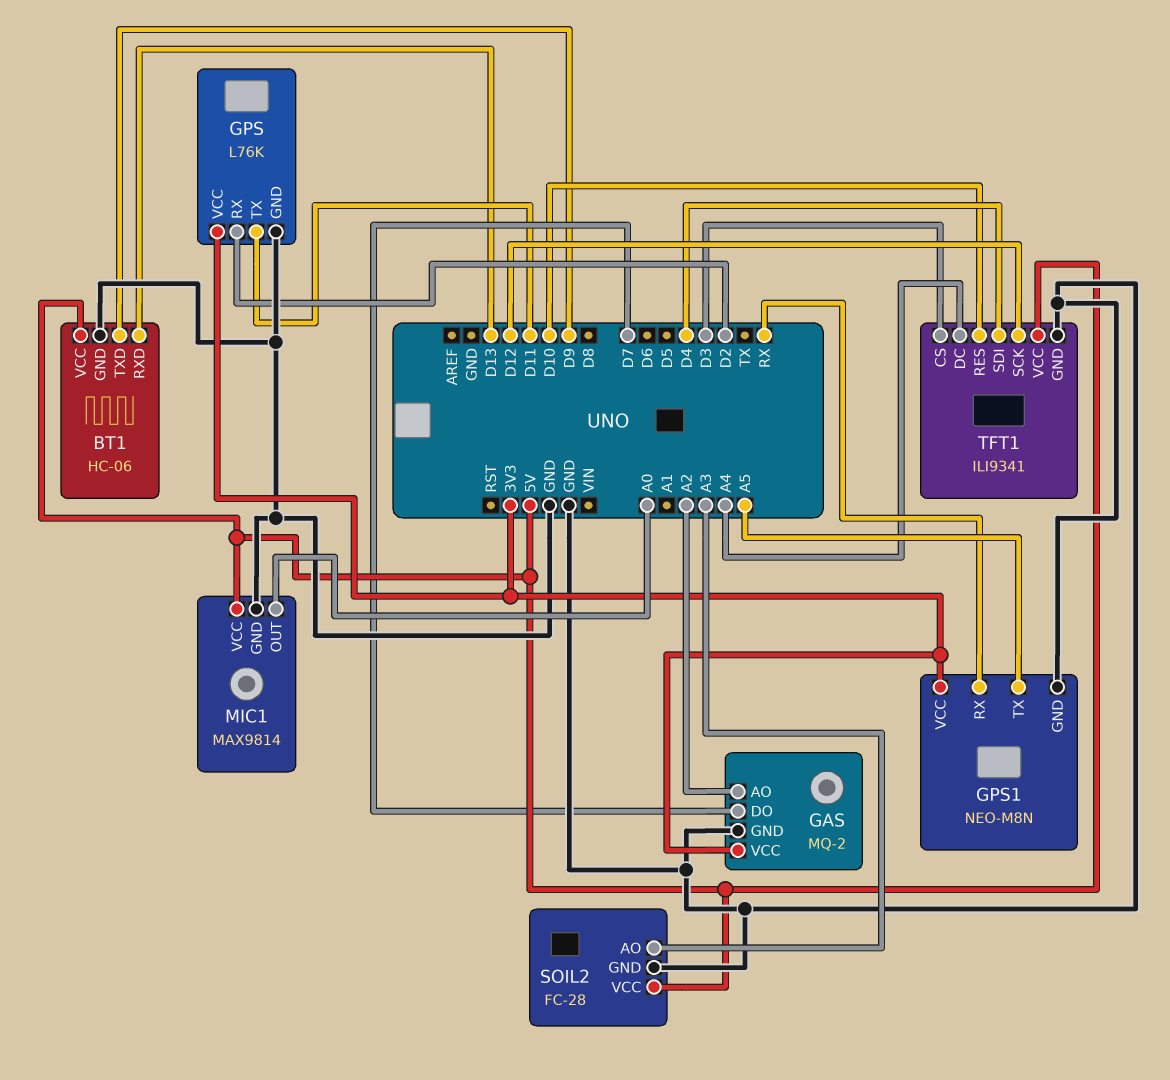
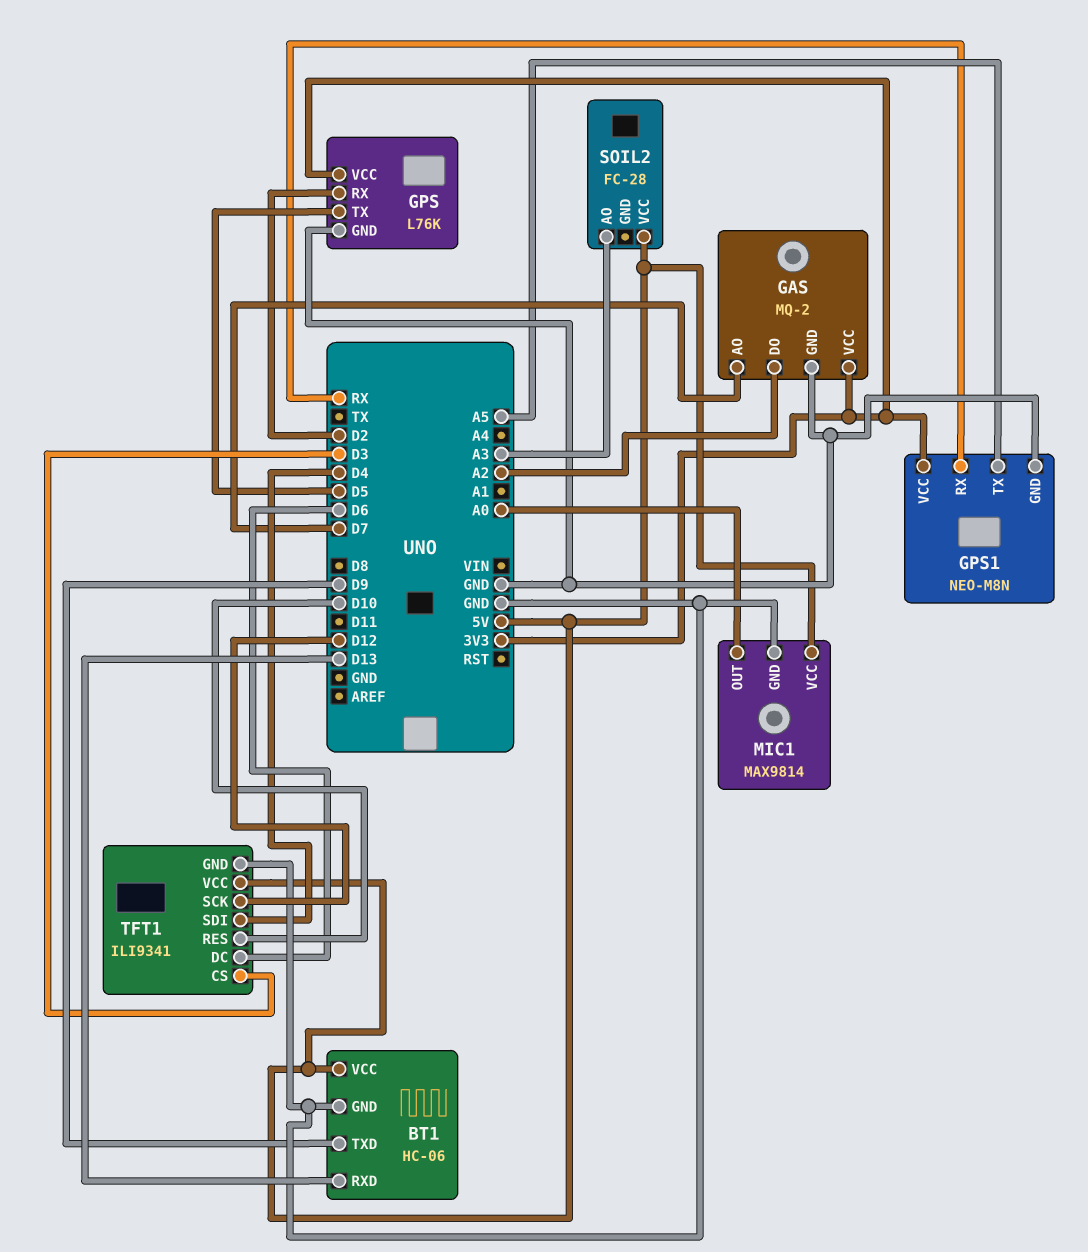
GAS pin AO: A2 -> D7
GAS pin DO: D7 -> A2
GPS pin TX: D11 -> D5
SOIL2 pin GND: GND -> none
TFT1 pin DC: A4 -> D6

